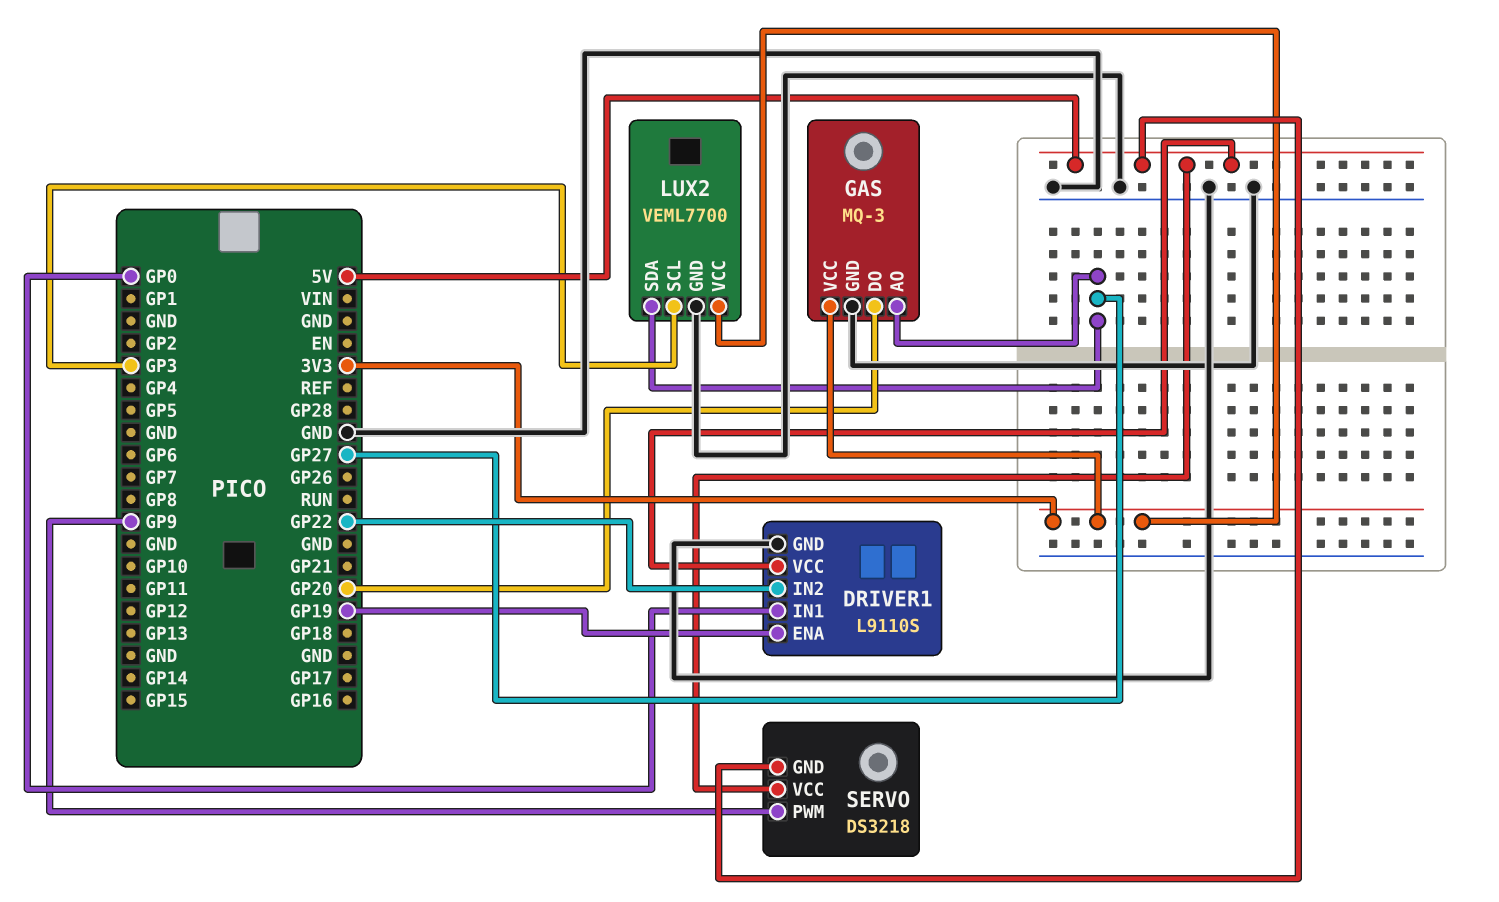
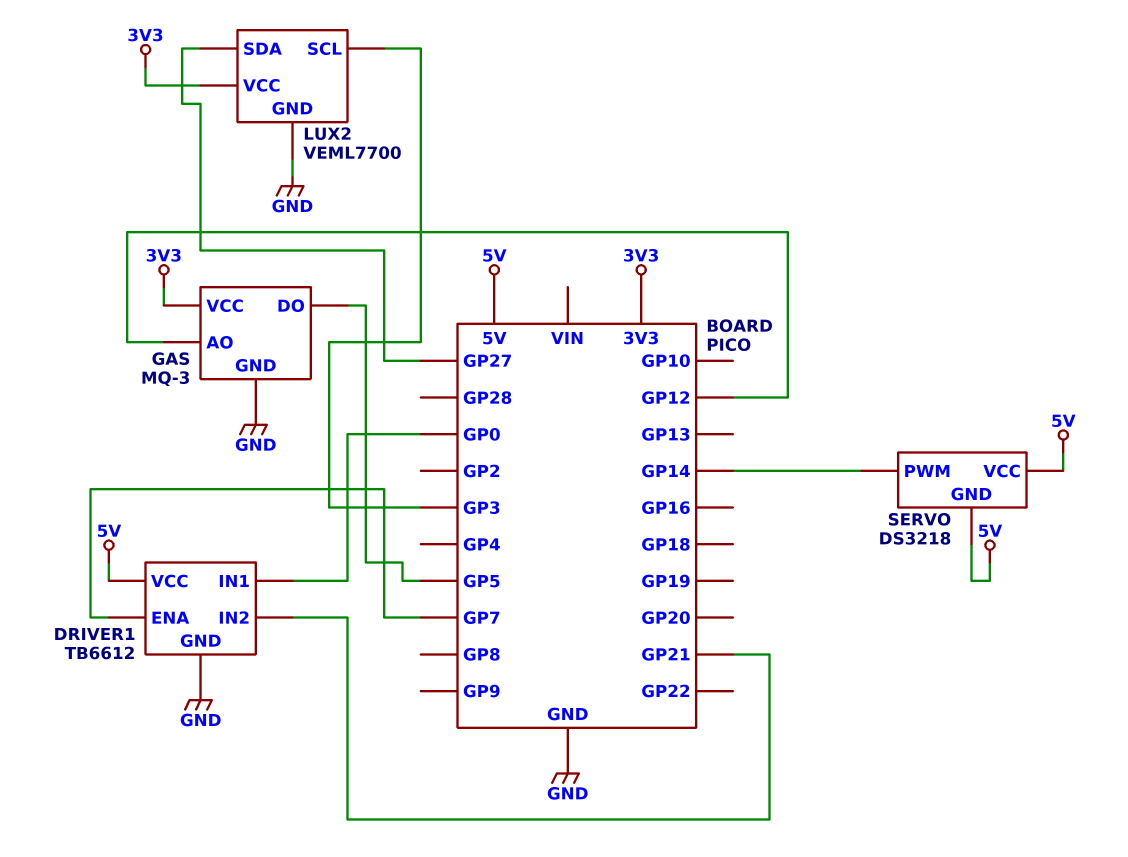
DRIVER1: L9110S -> TB6612
DRIVER1 pin ENA: GP19 -> GP7
DRIVER1 pin IN2: GP22 -> GP21
GAS pin AO: GP27 -> GP12
GAS pin DO: GP20 -> GP5
SERVO pin PWM: GP9 -> GP14

